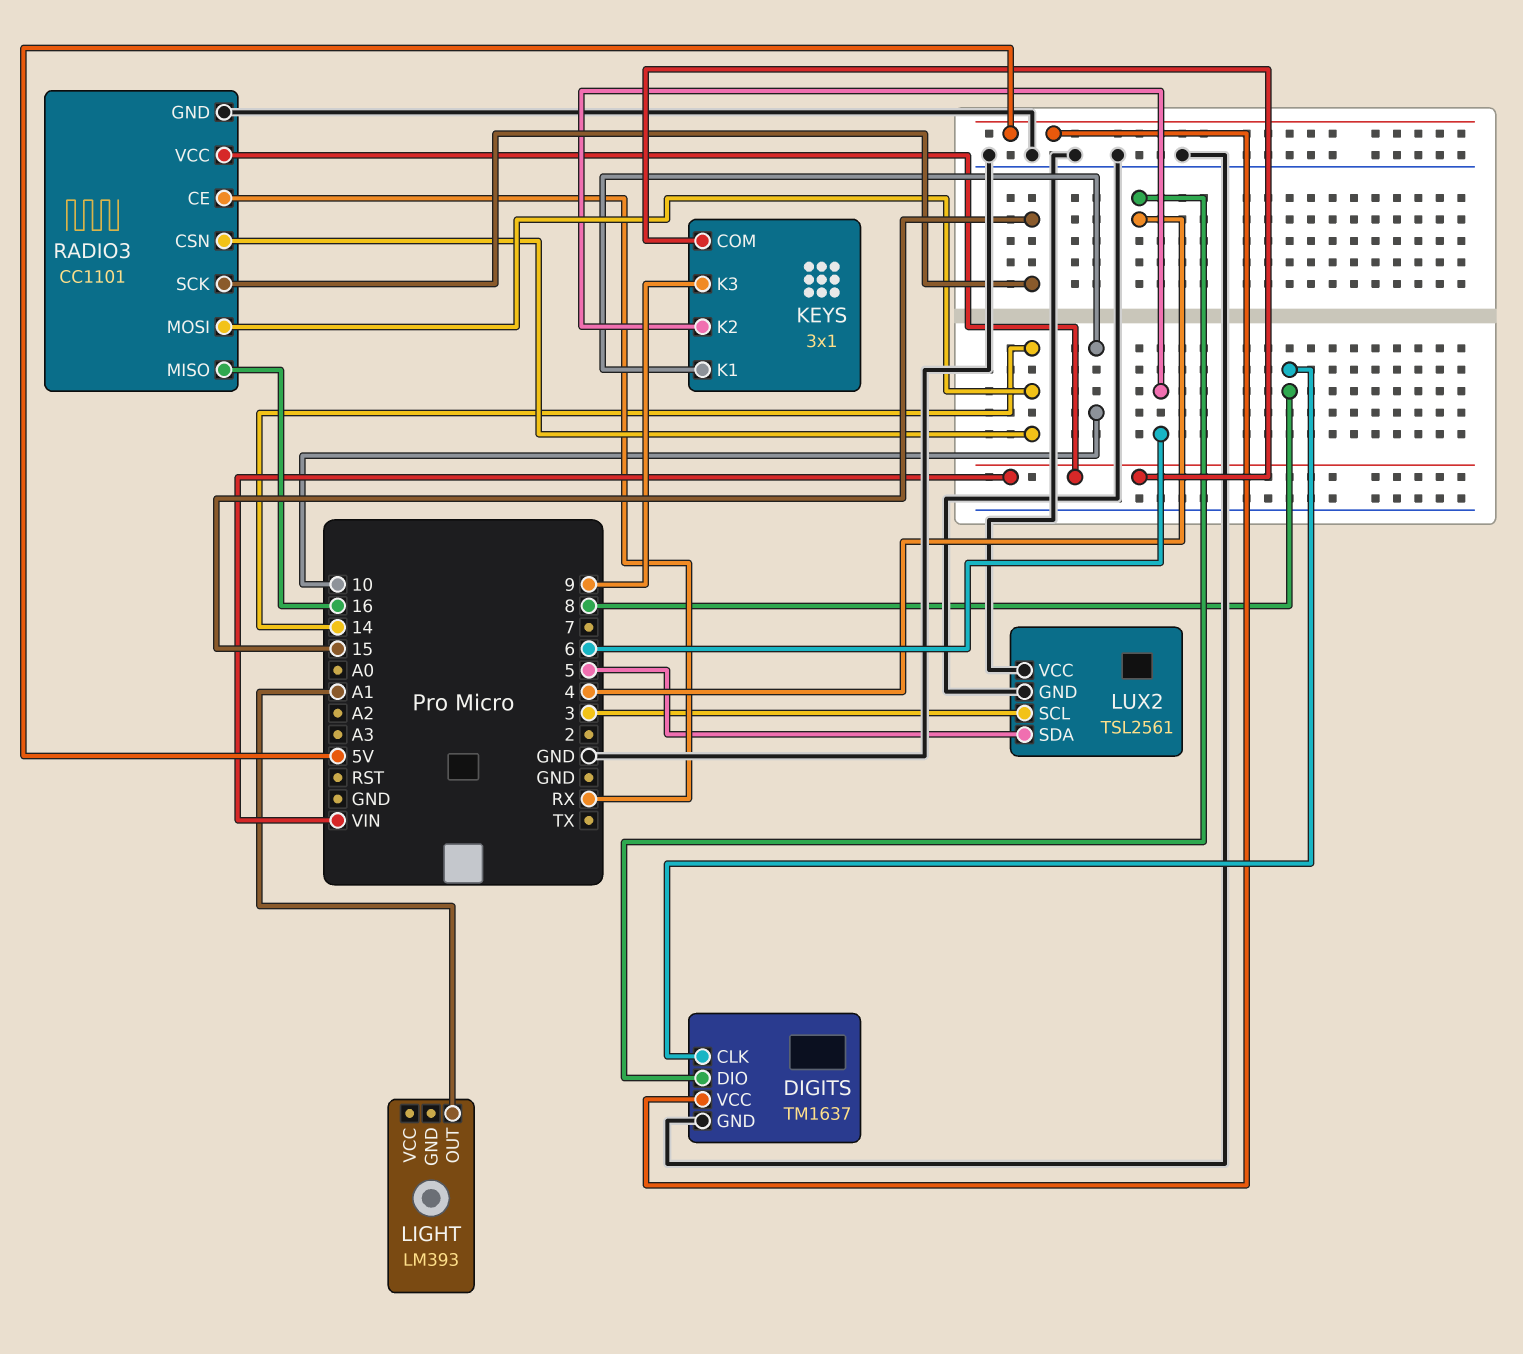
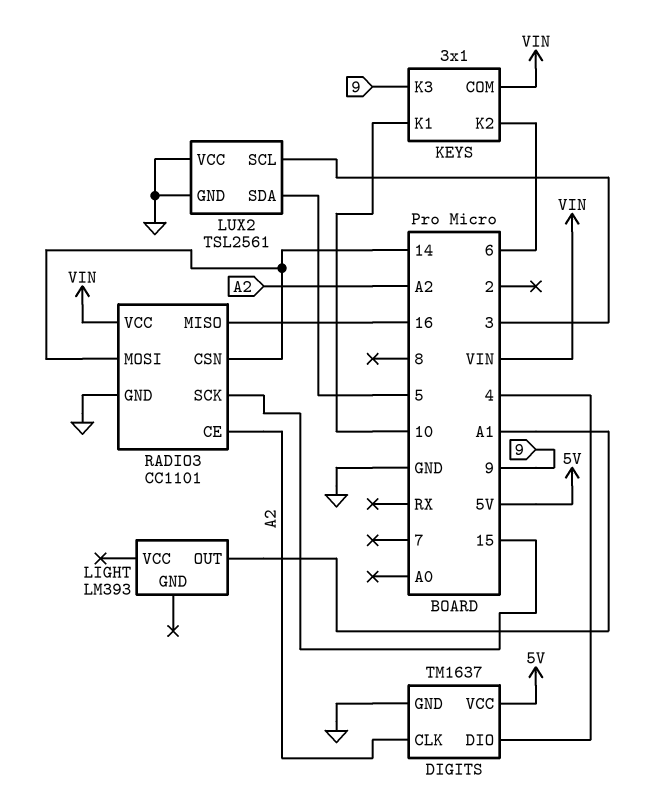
DIGITS pin CLK: 8 -> A2
RADIO3 pin CE: RX -> A2

